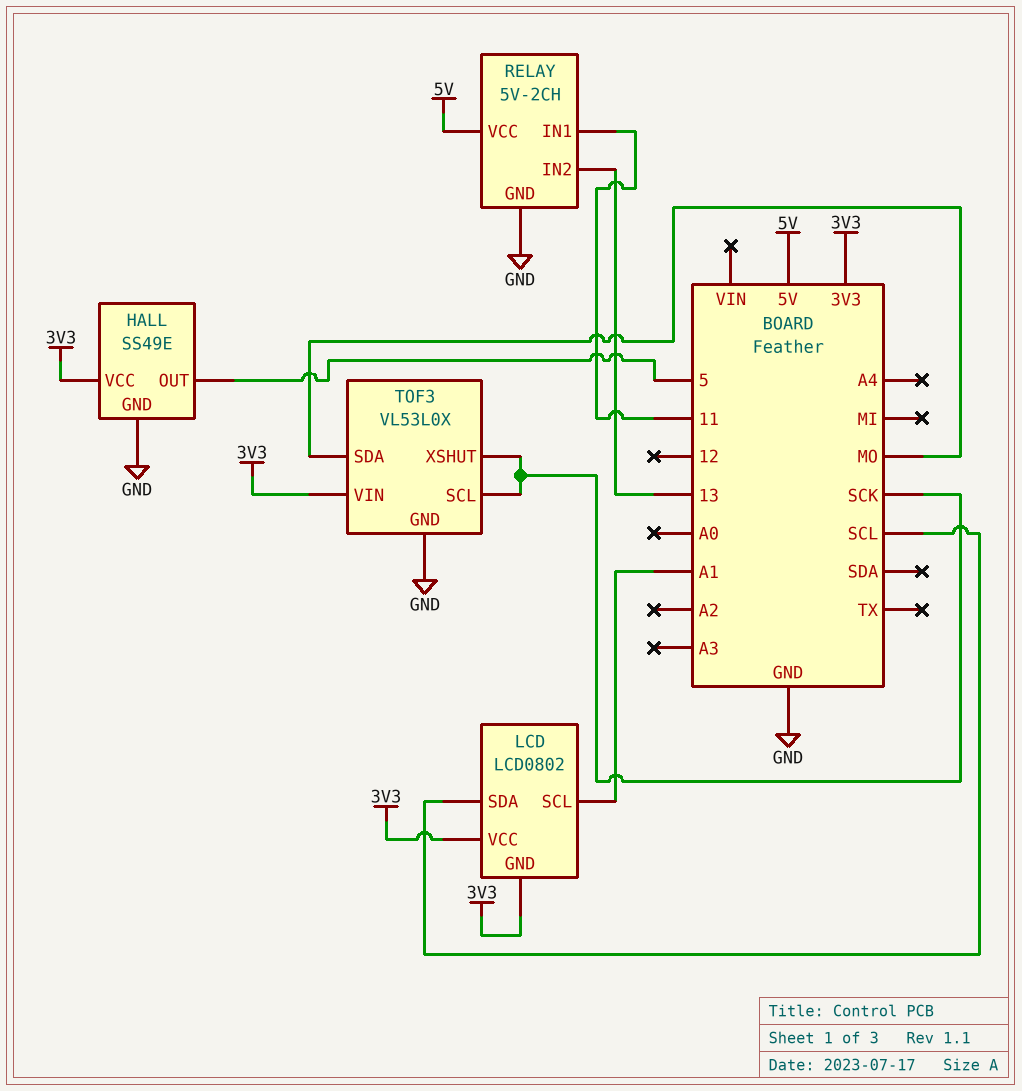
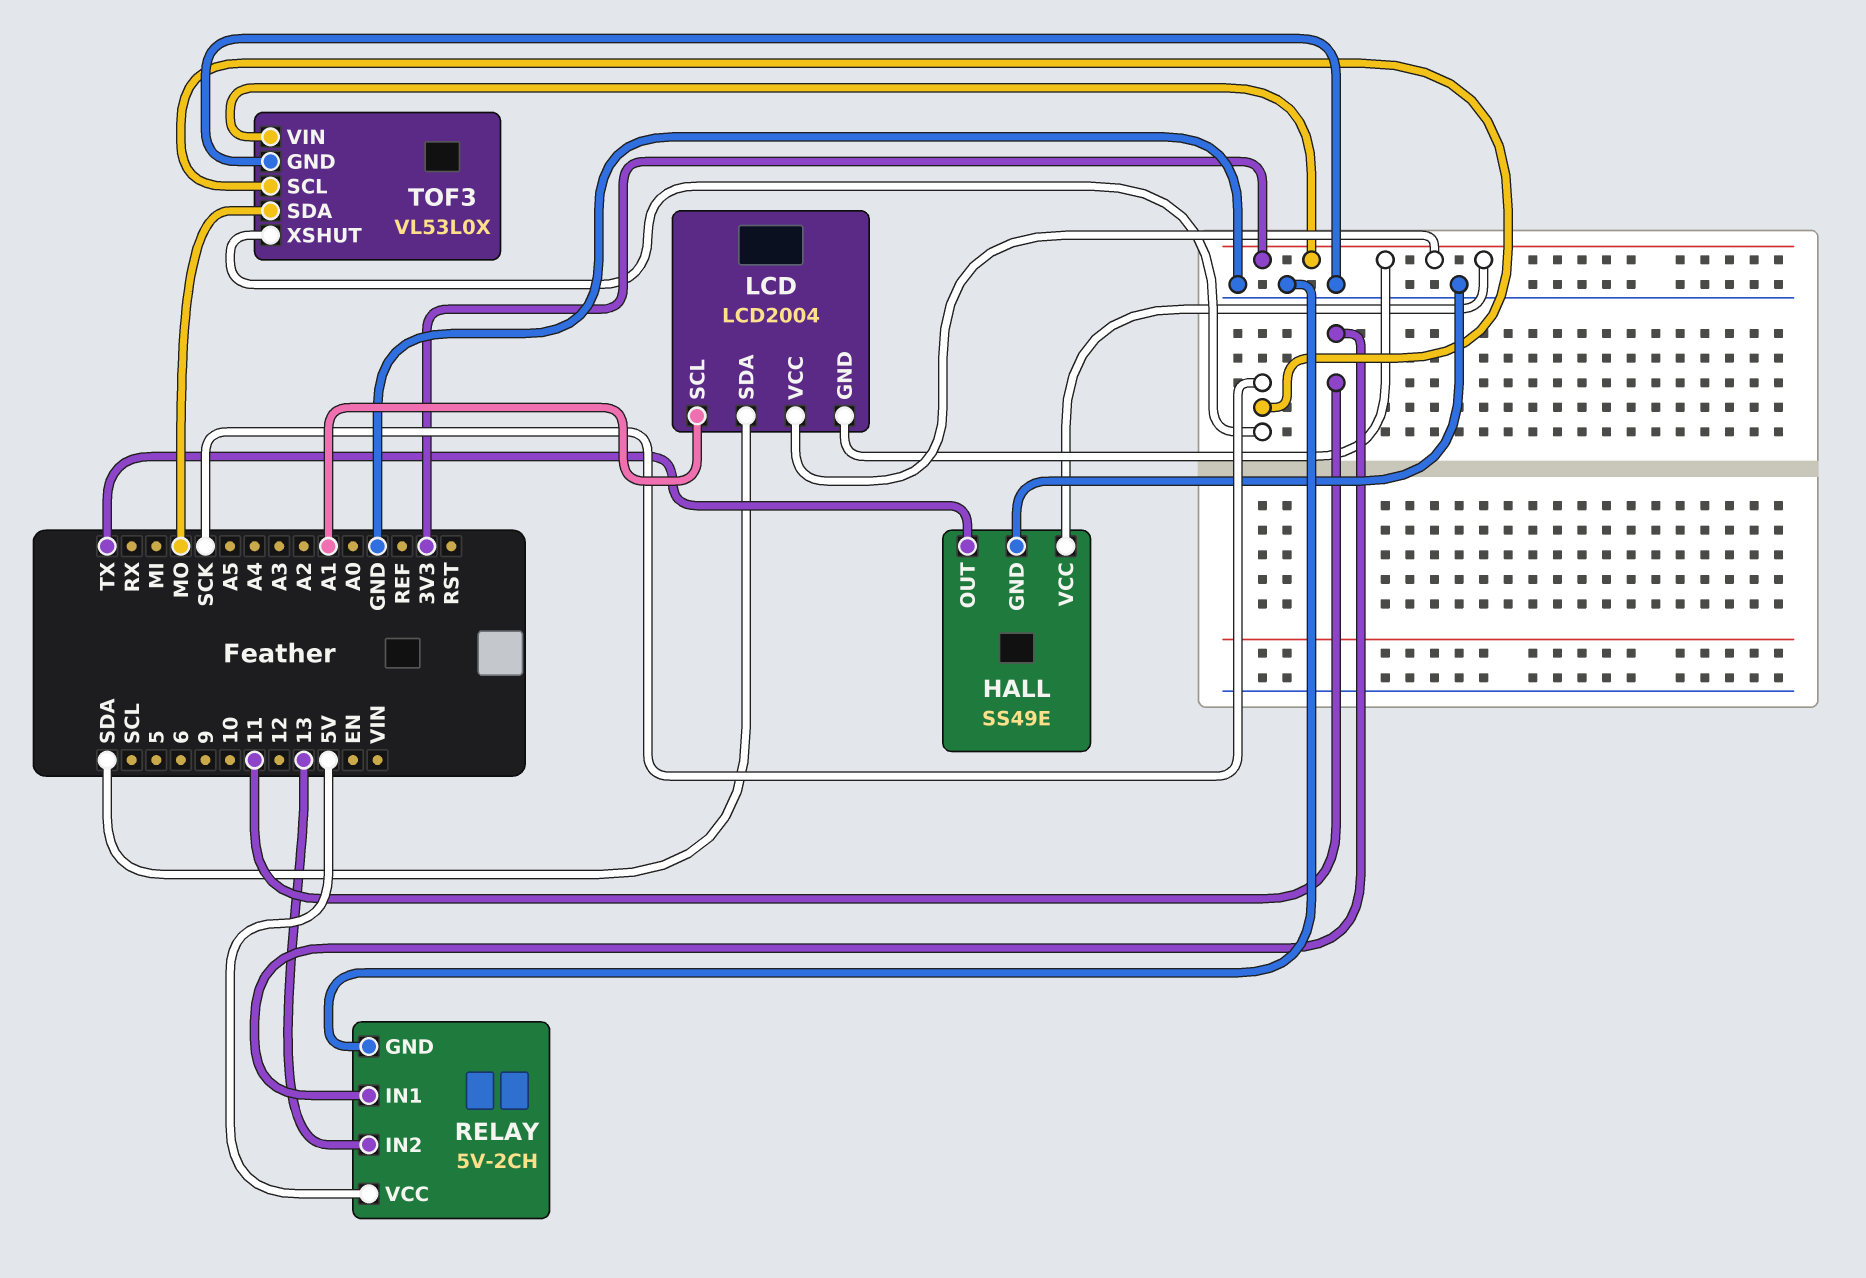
HALL pin OUT: 5 -> TX
LCD: LCD0802 -> LCD2004
LCD pin SDA: SCL -> SDA

